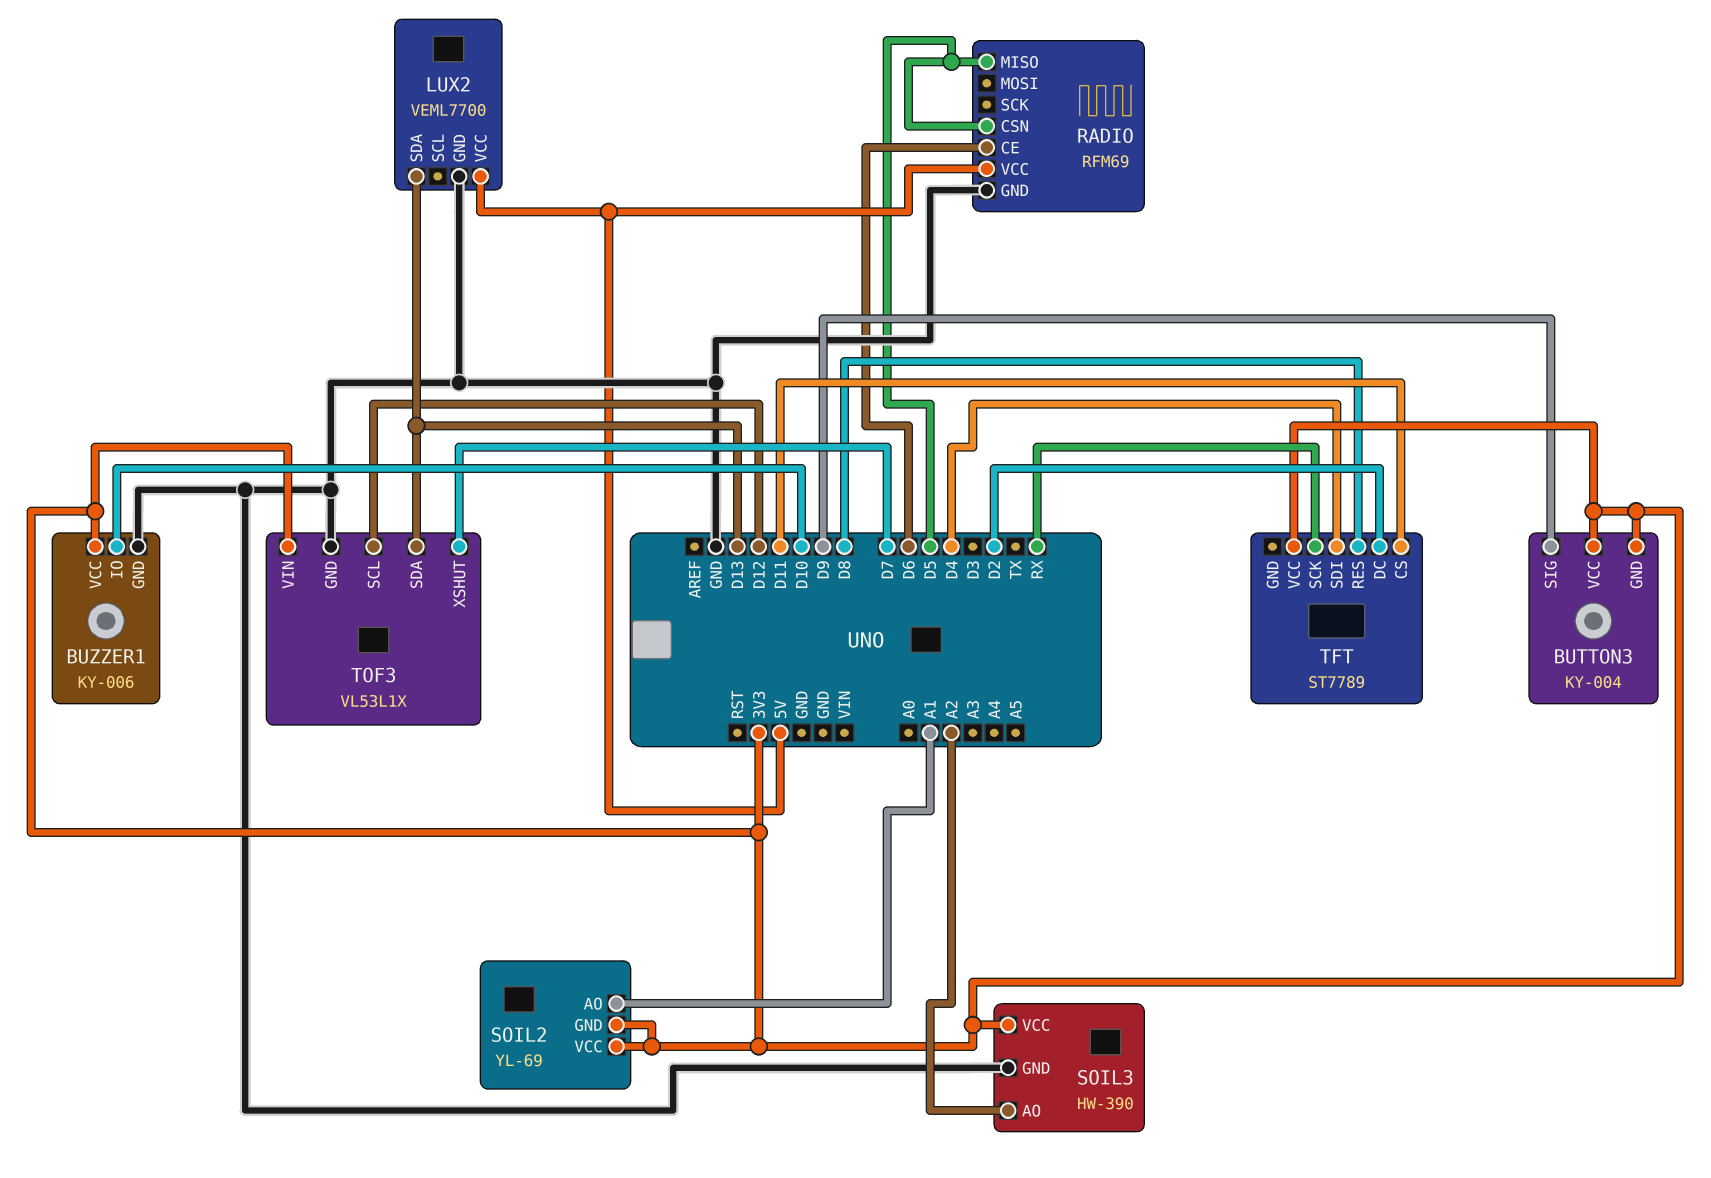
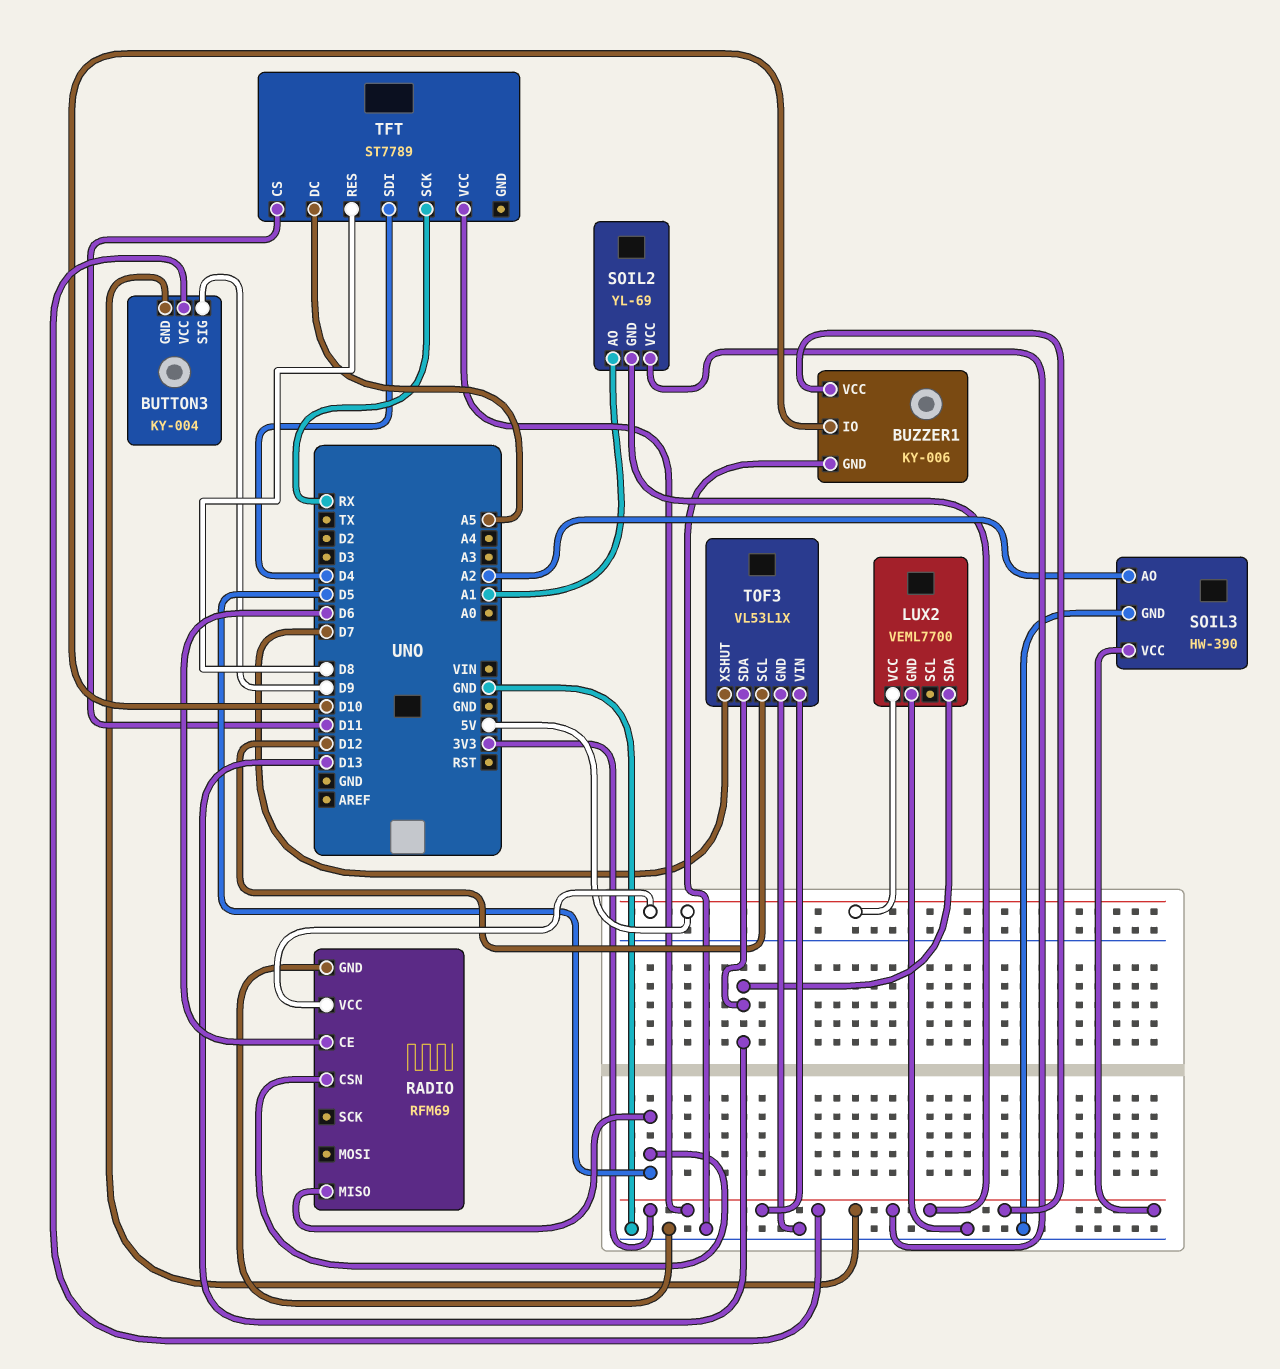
TFT pin DC: D2 -> A5

